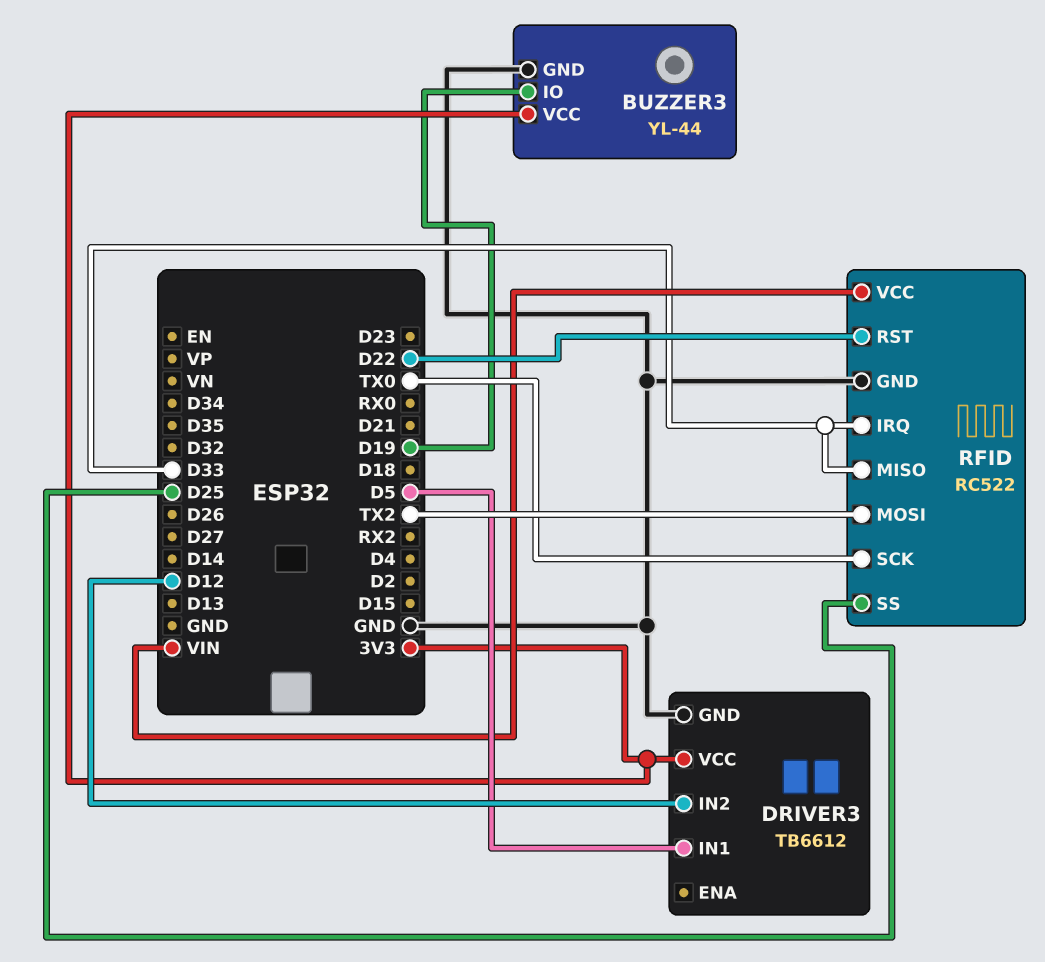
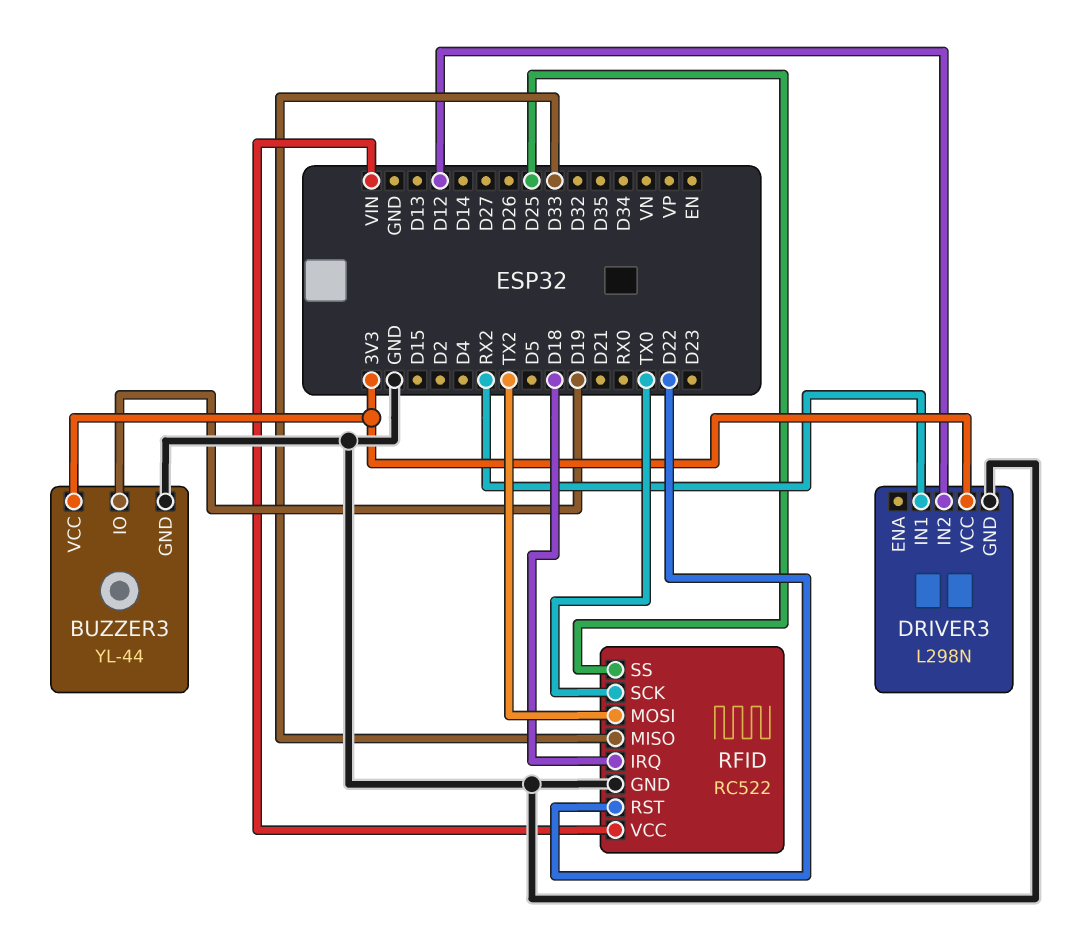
DRIVER3: TB6612 -> L298N
DRIVER3 pin IN1: D5 -> RX2
RFID pin IRQ: D33 -> D18

